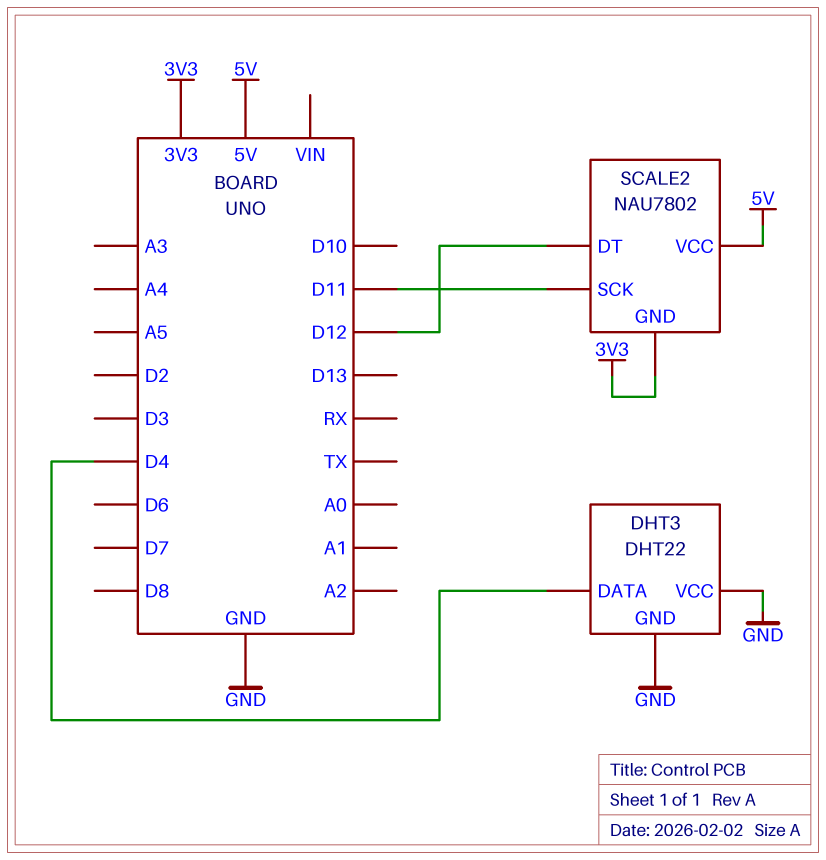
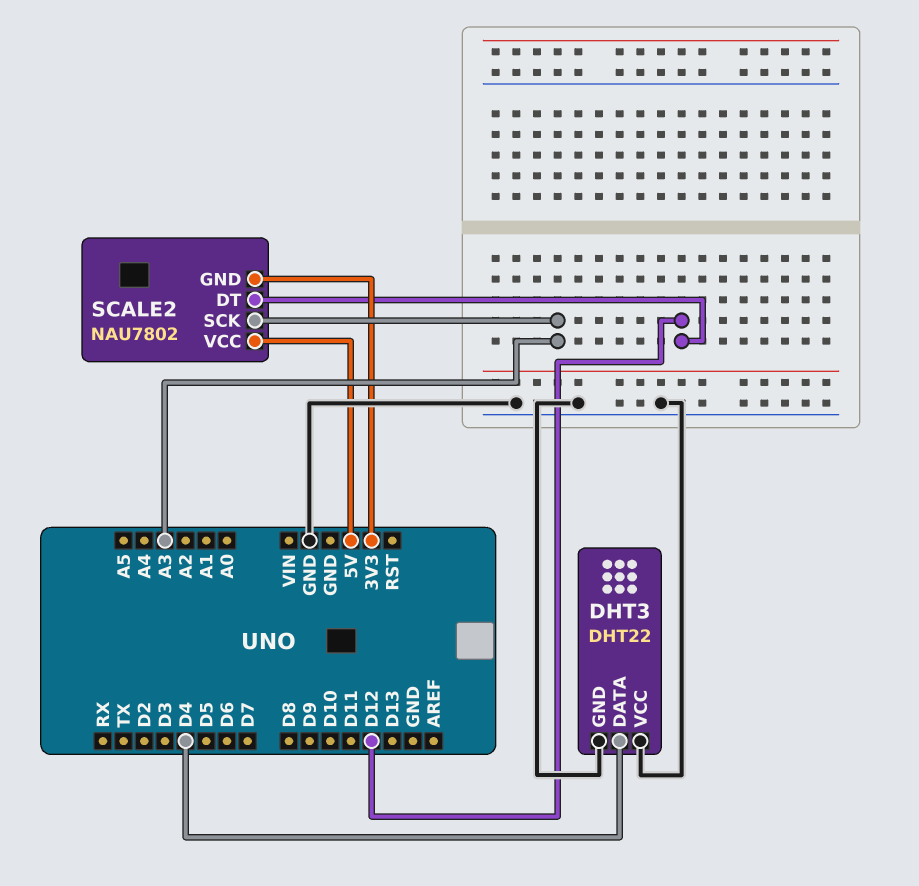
SCALE2 pin SCK: D11 -> A3

